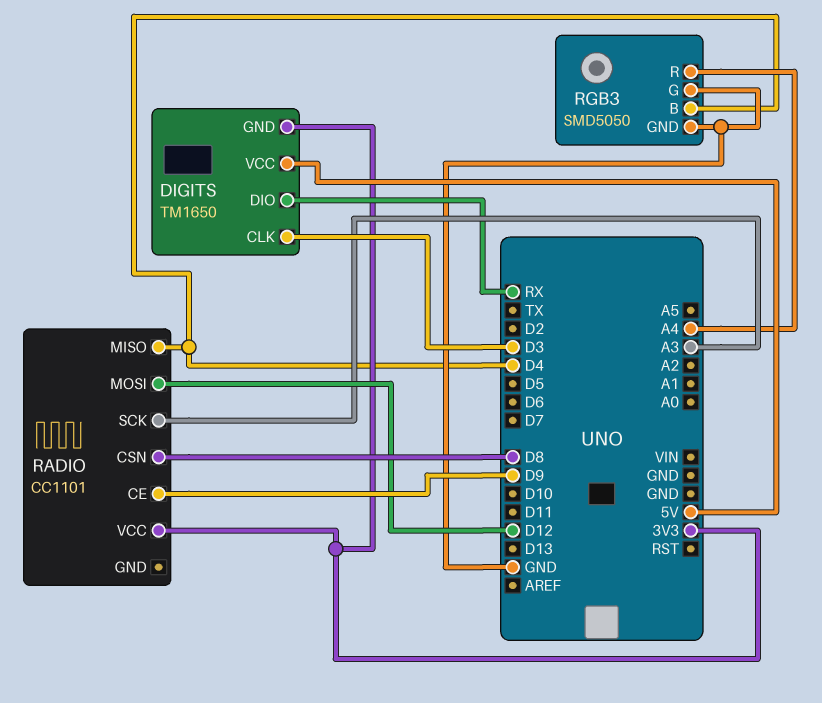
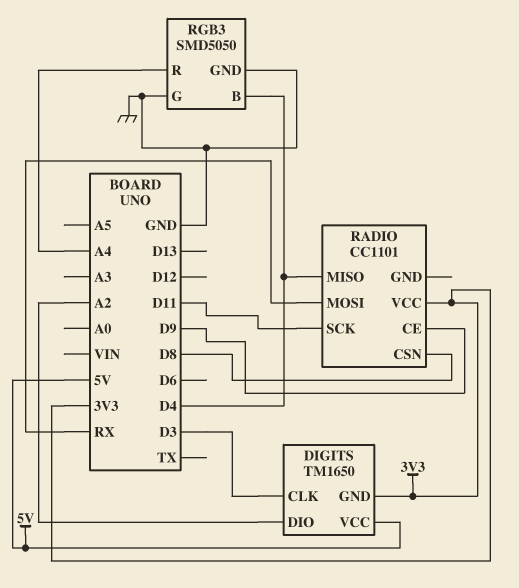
DIGITS pin DIO: RX -> A2
RADIO pin MOSI: D12 -> RX
RADIO pin SCK: A3 -> D11

